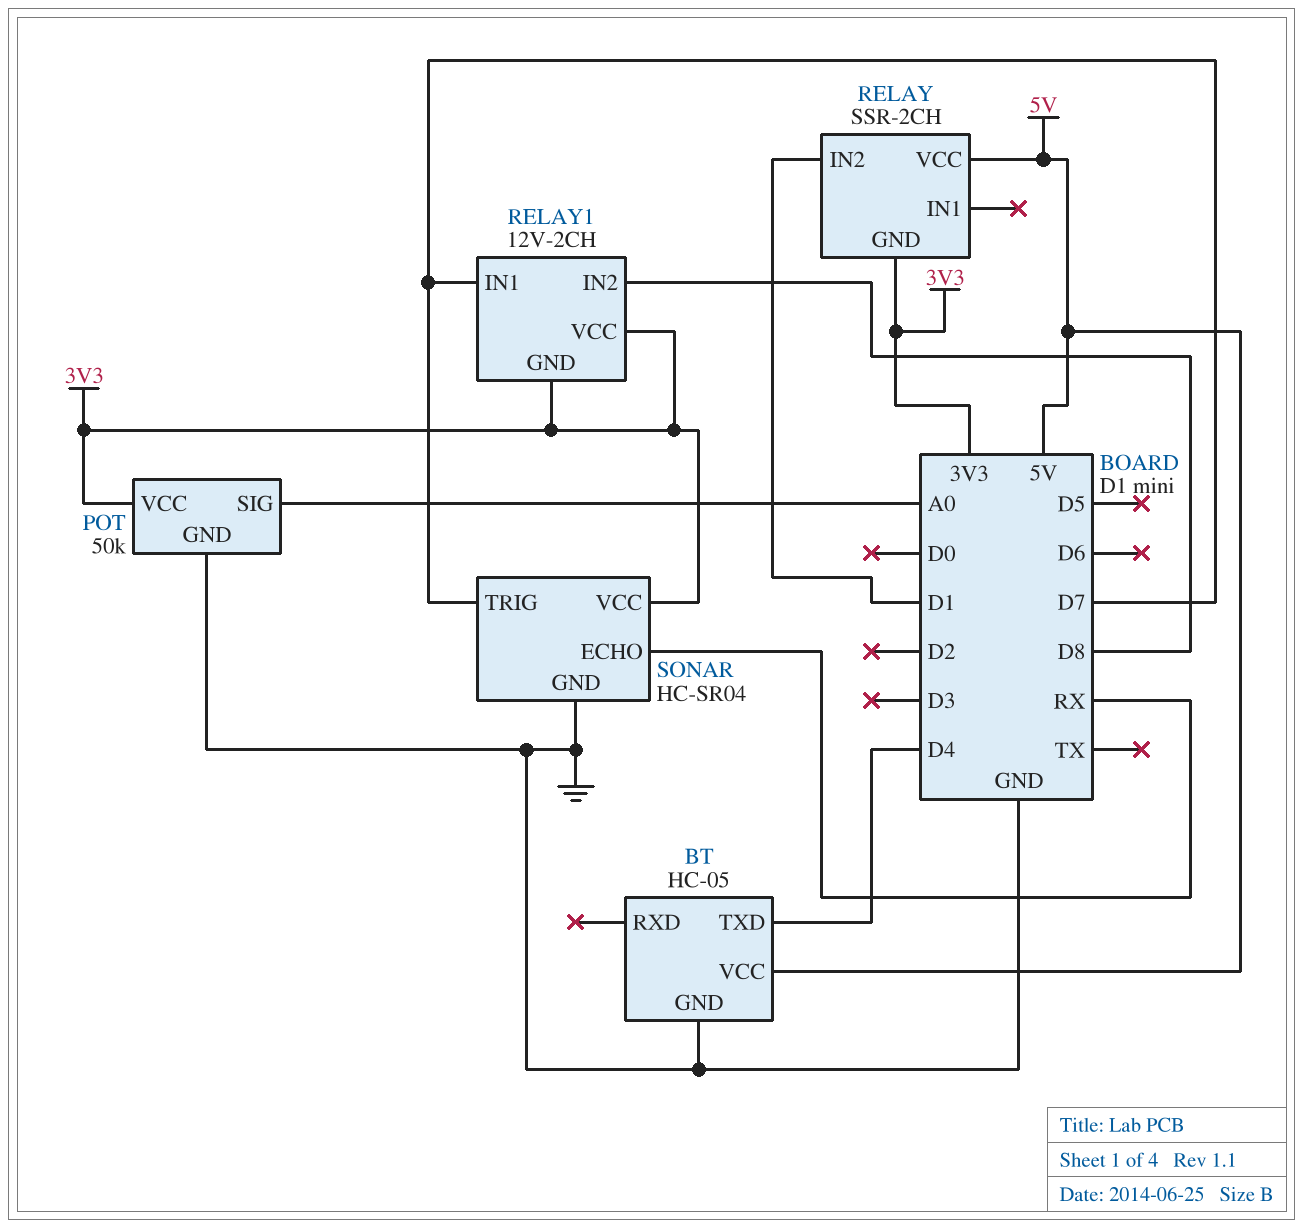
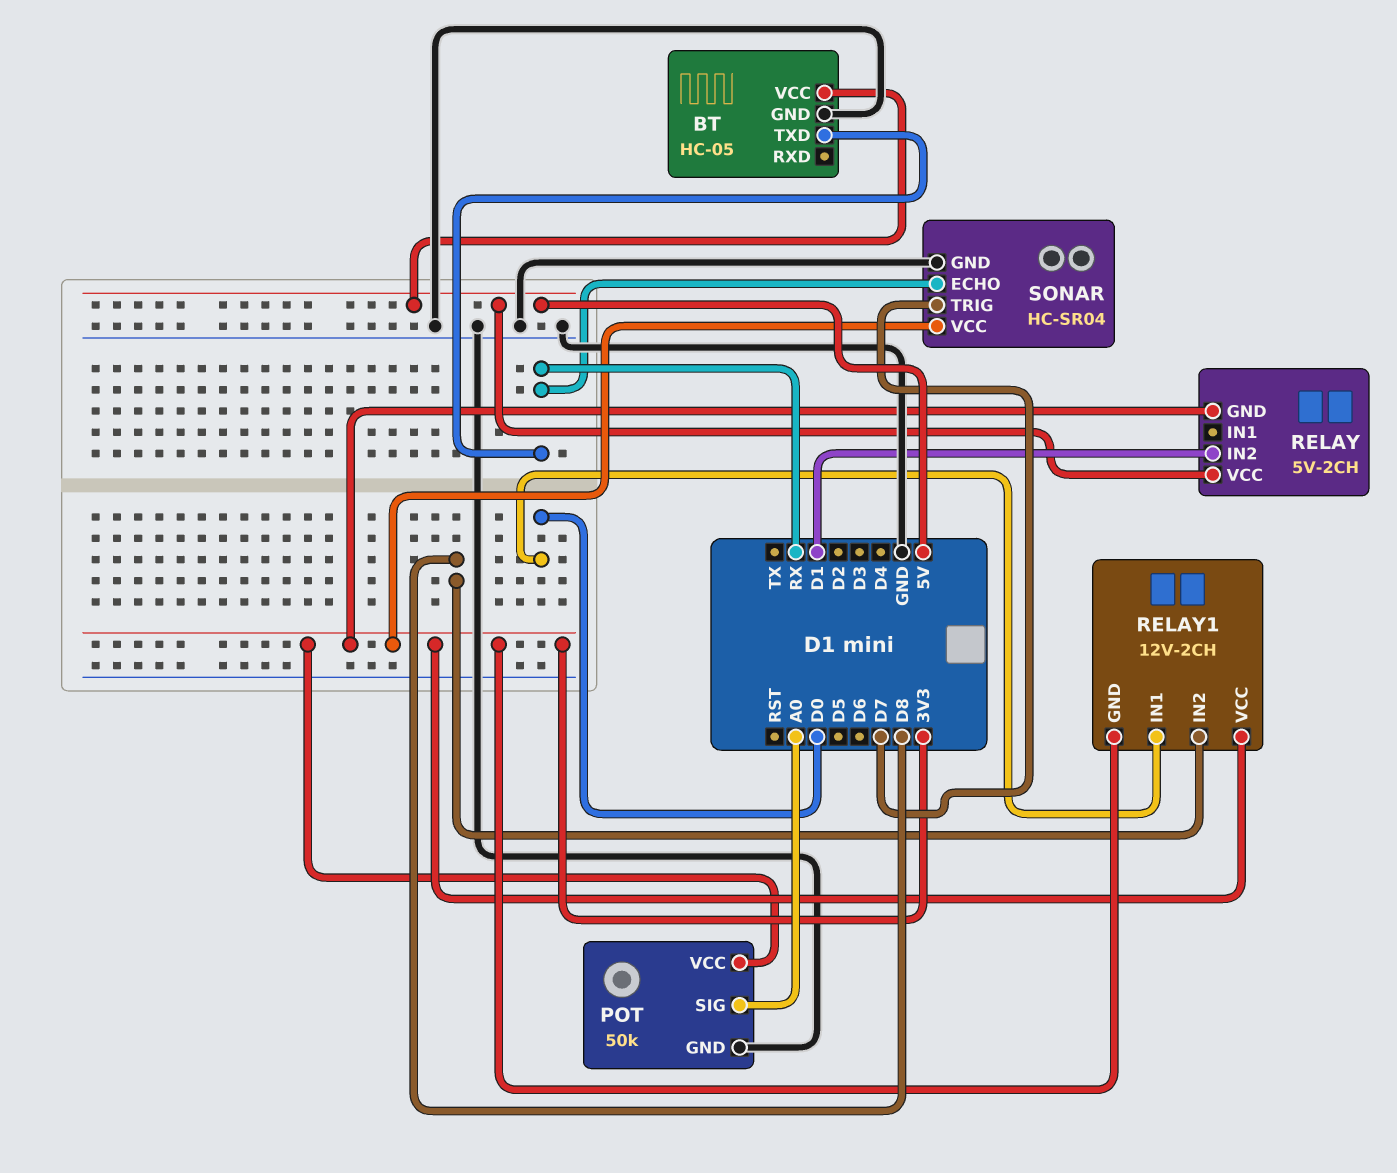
BT pin TXD: D4 -> RX
RELAY: SSR-2CH -> 5V-2CH
RELAY1 pin IN1: D7 -> D0

